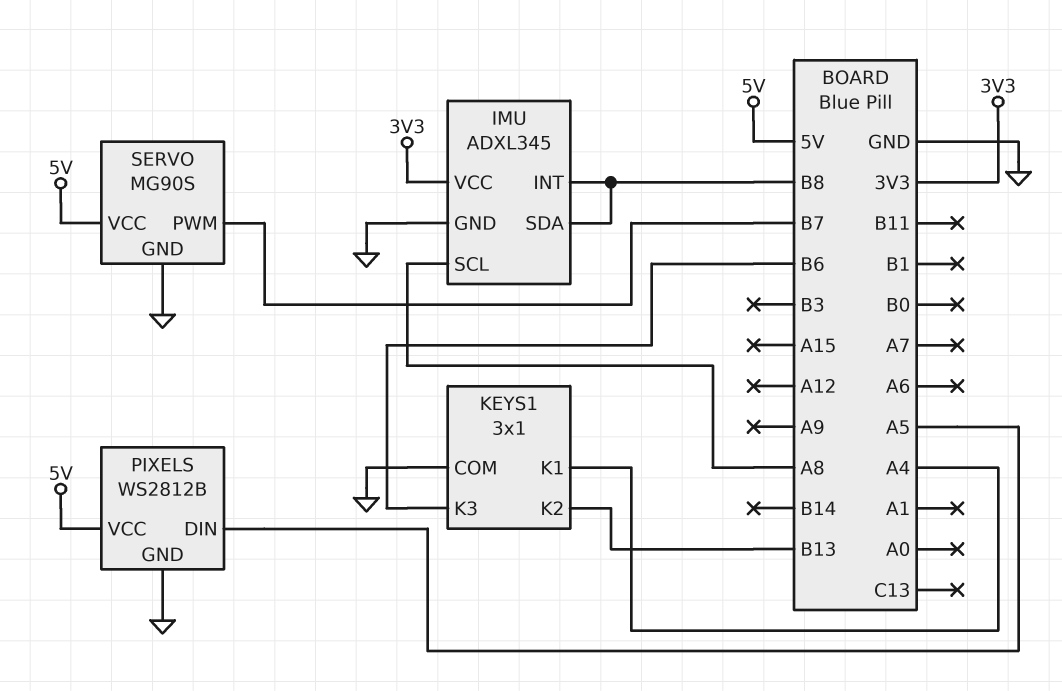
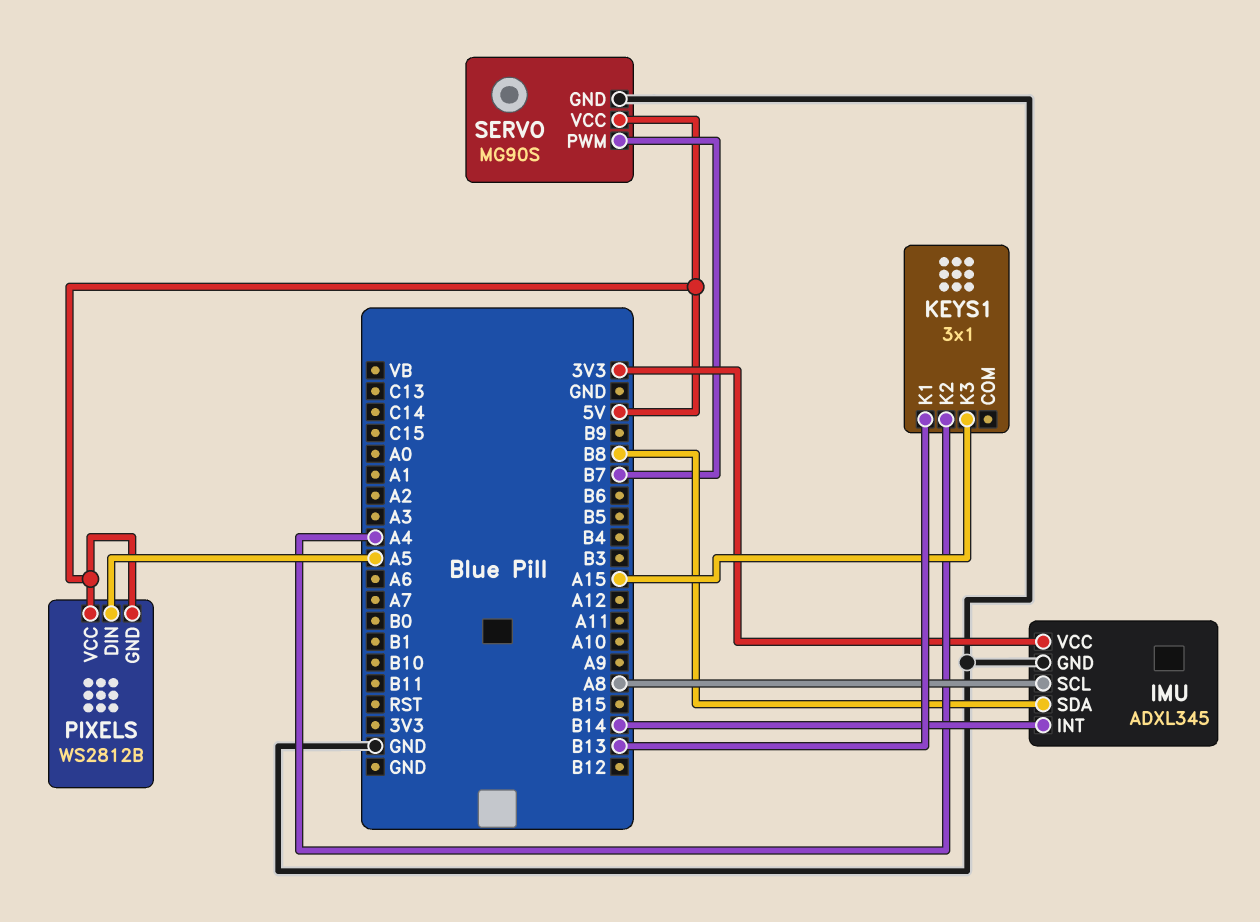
IMU pin INT: B8 -> B14
KEYS1 pin COM: GND -> none
KEYS1 pin K1: A4 -> B13
KEYS1 pin K2: B13 -> A4
KEYS1 pin K3: B6 -> A15
PIXELS pin GND: GND -> 5V

